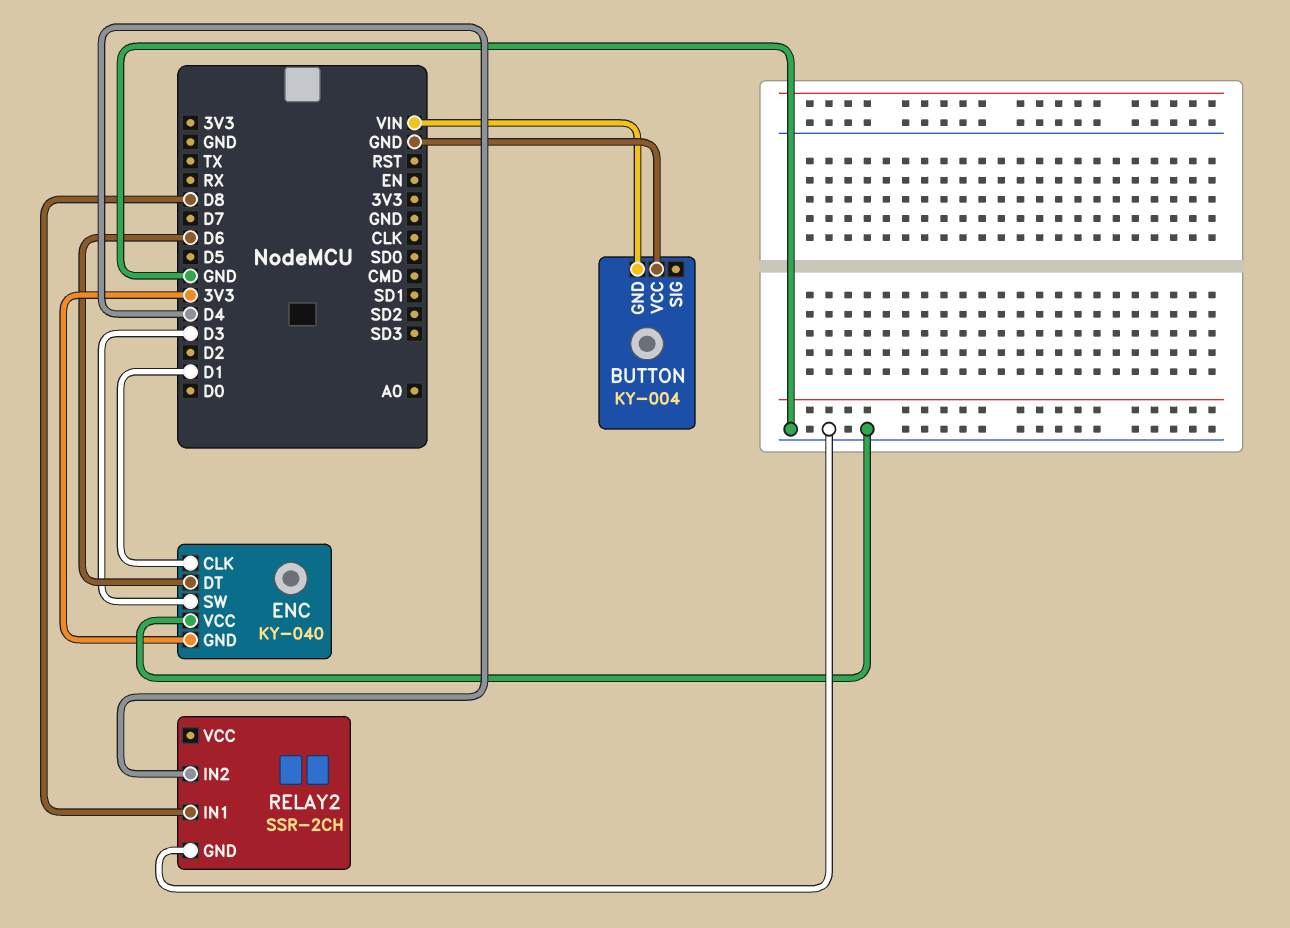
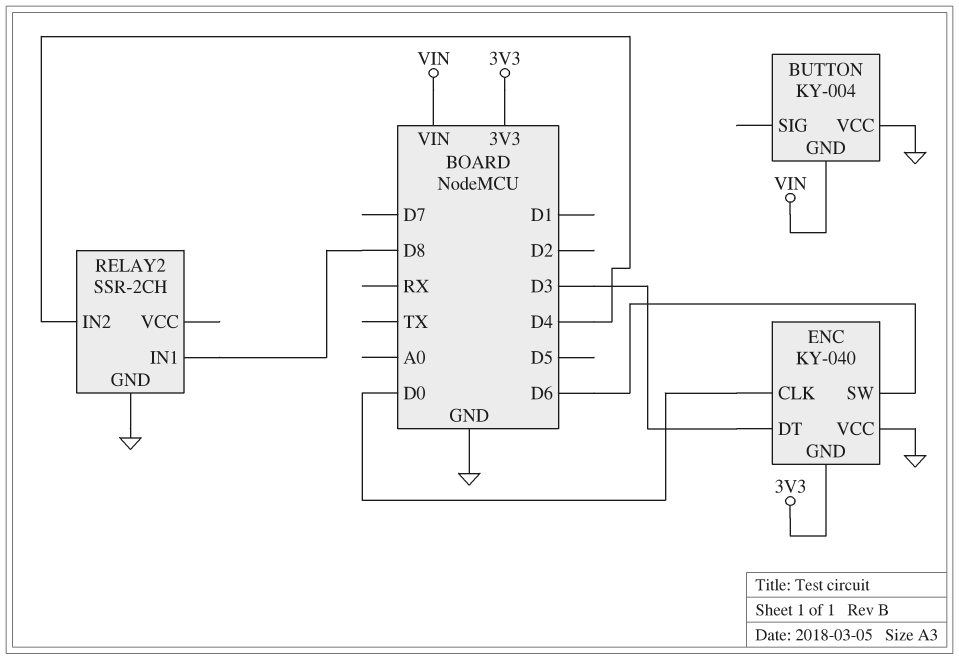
ENC pin CLK: D1 -> D0
ENC pin DT: D6 -> D3
ENC pin SW: D3 -> D6

